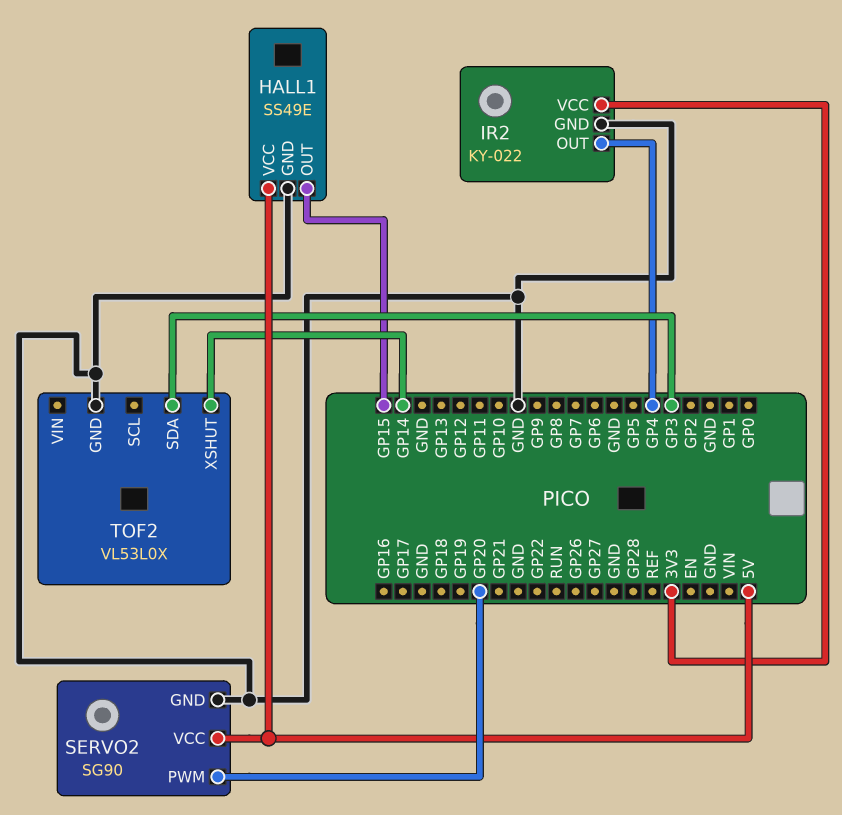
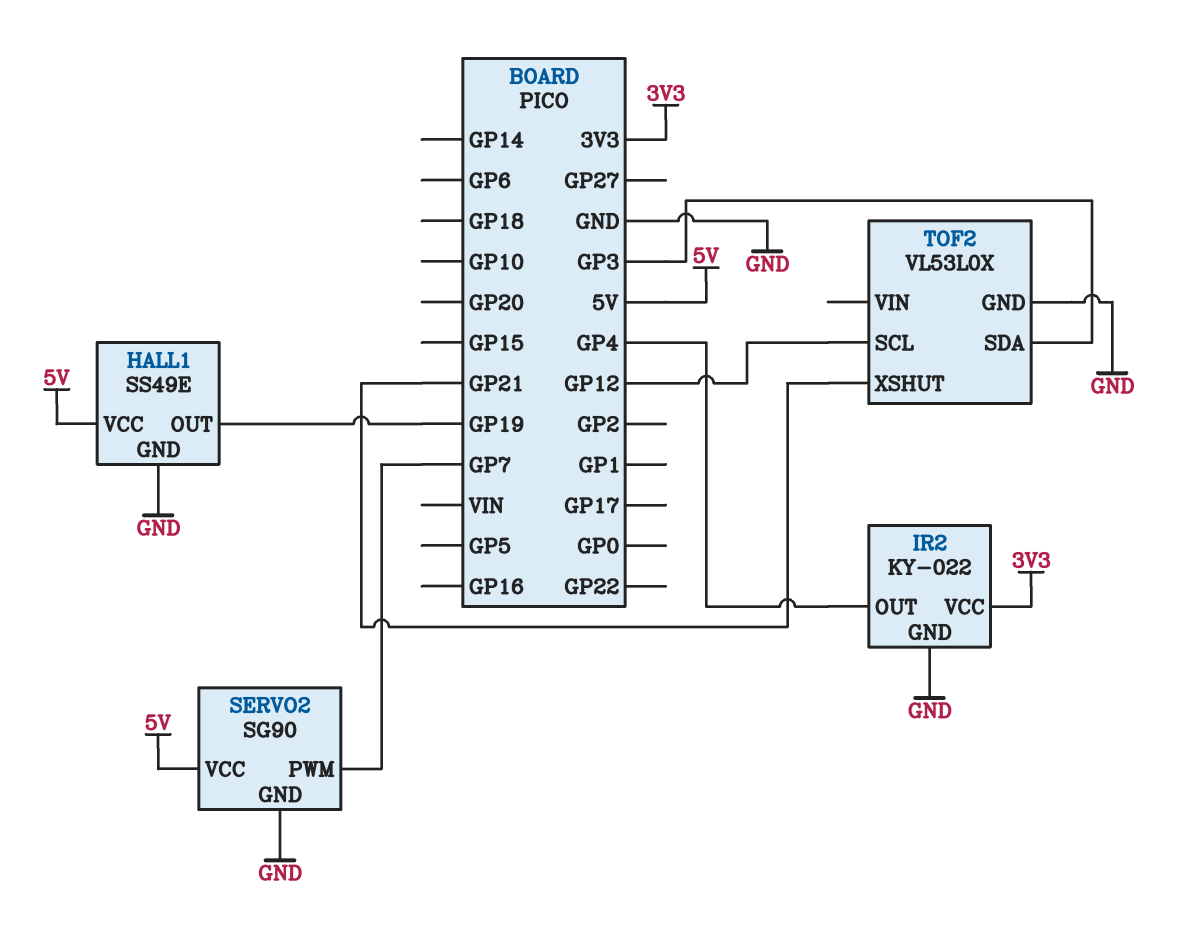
HALL1 pin OUT: GP15 -> GP19
SERVO2 pin PWM: GP20 -> GP7
TOF2 pin SCL: none -> GP12
TOF2 pin XSHUT: GP14 -> GP21

